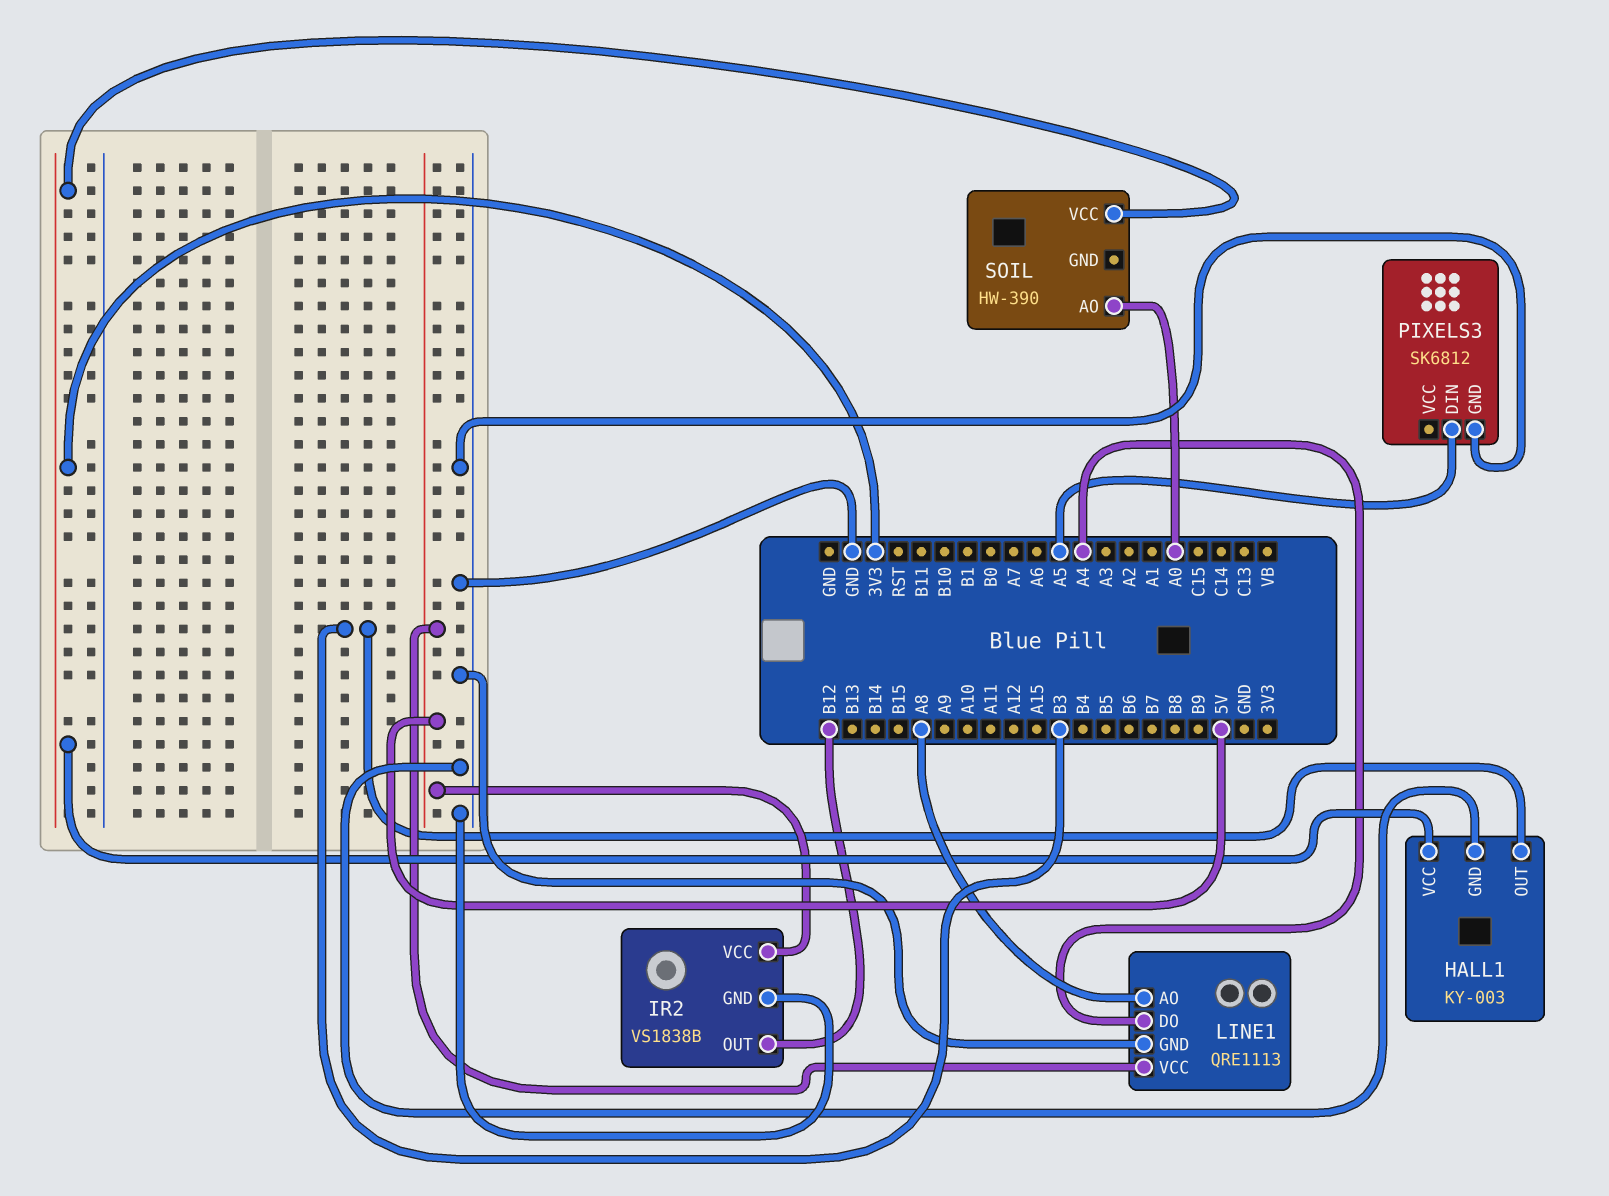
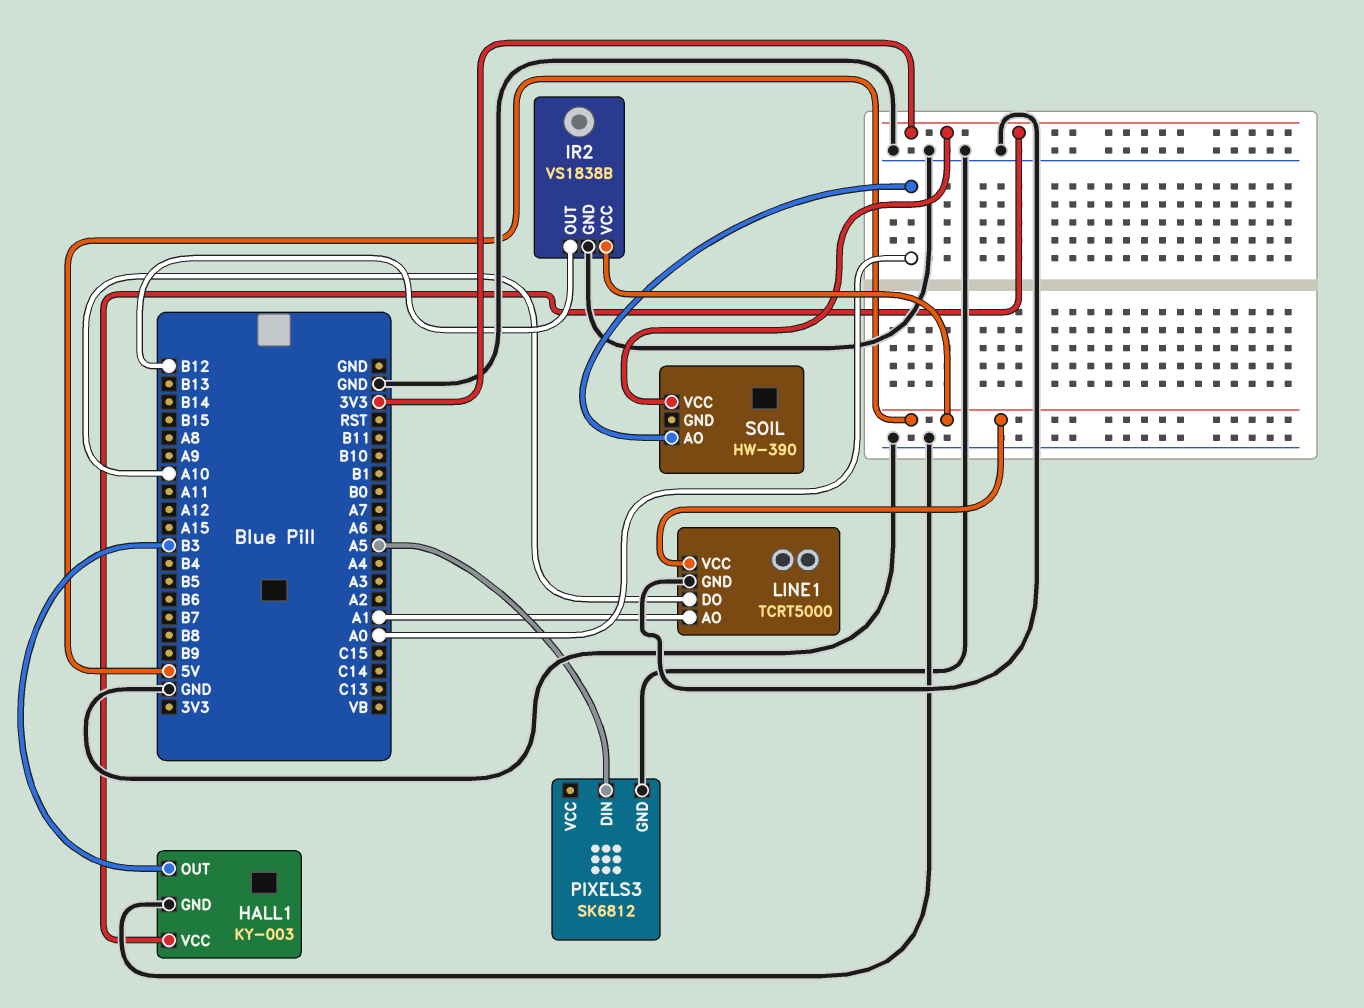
LINE1: QRE1113 -> TCRT5000
LINE1 pin AO: A8 -> A1
LINE1 pin DO: A4 -> A10

